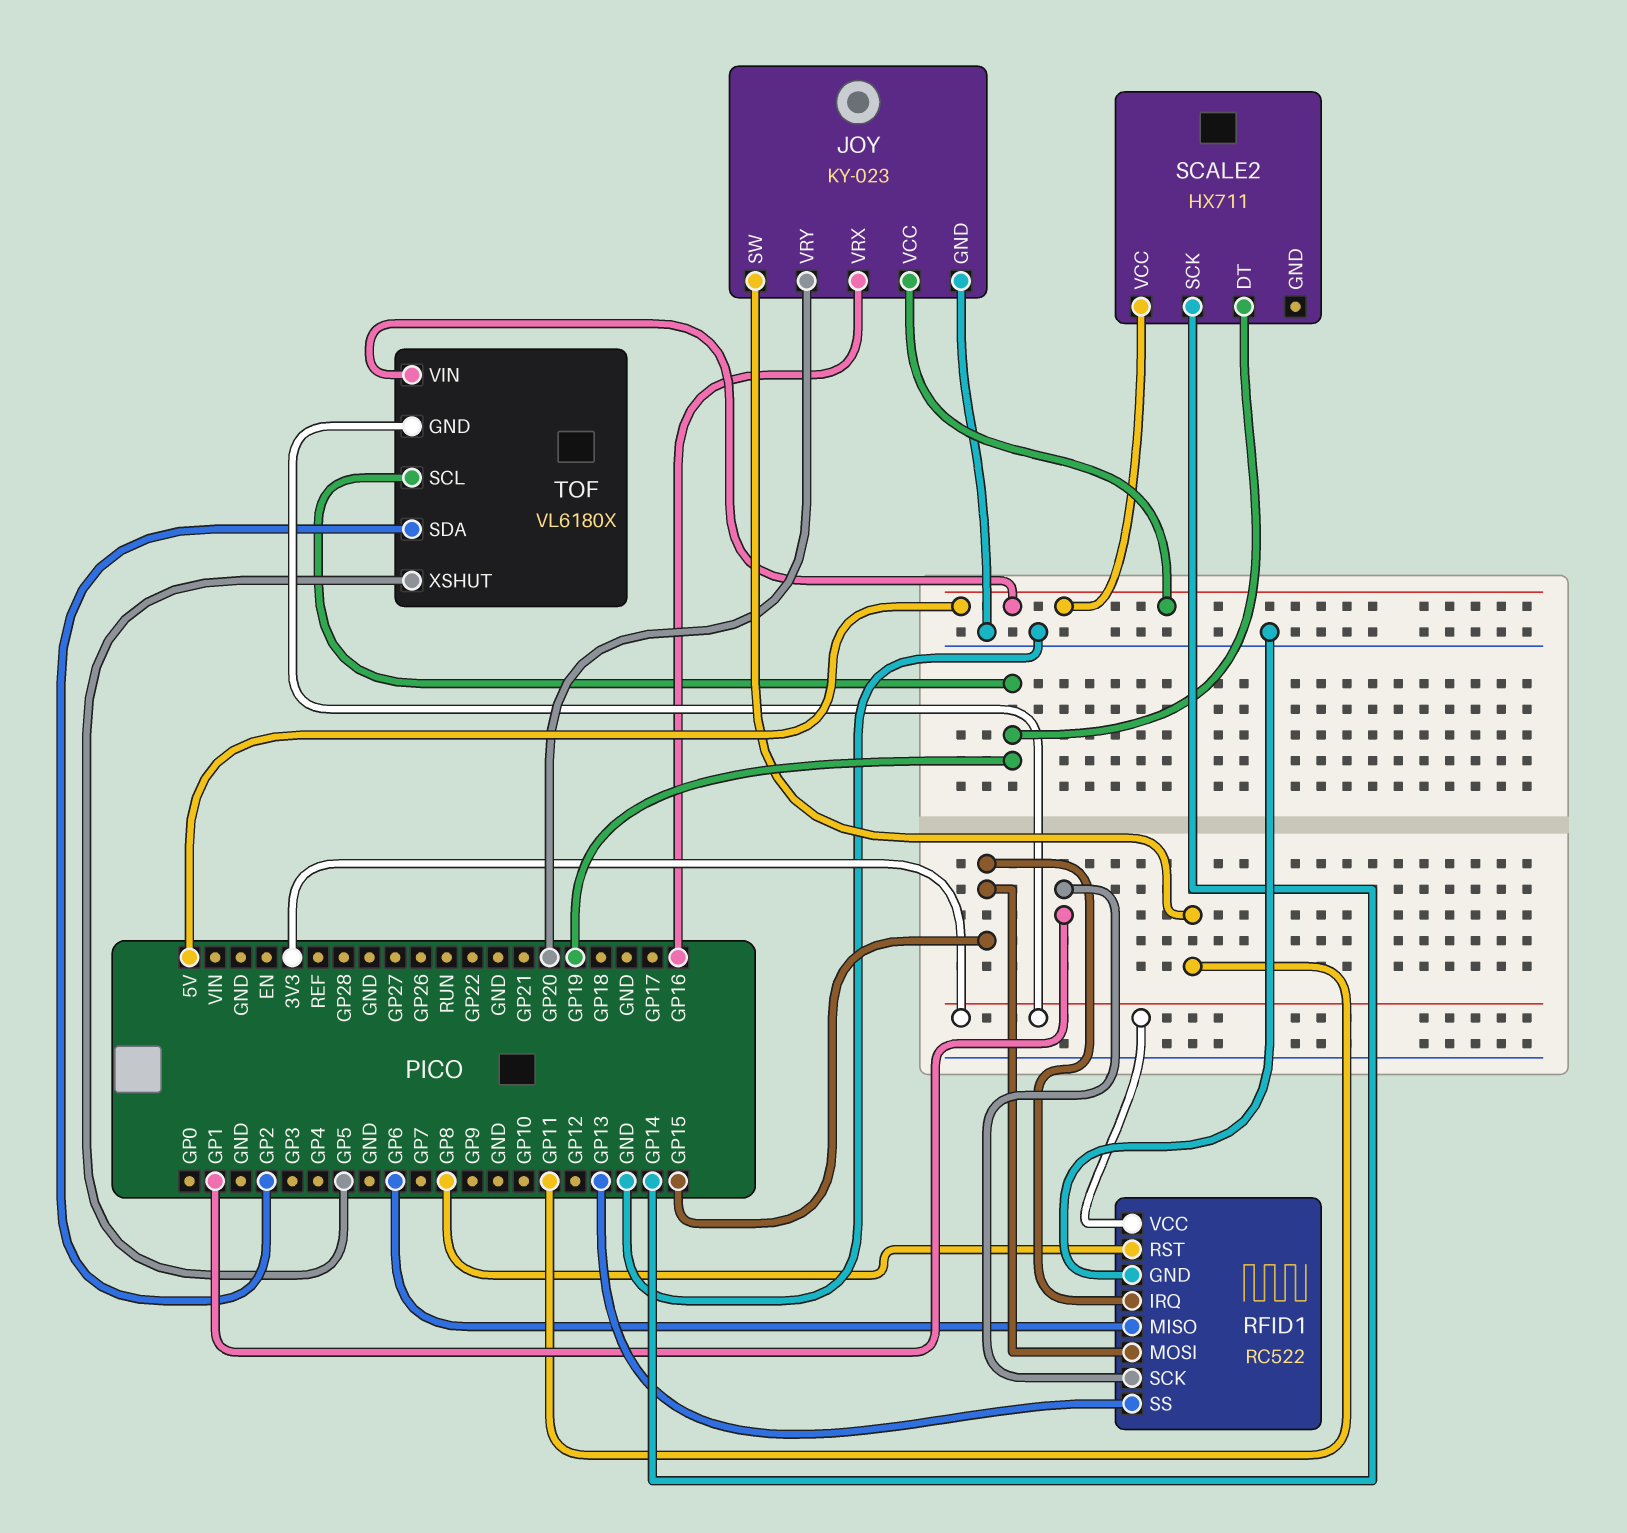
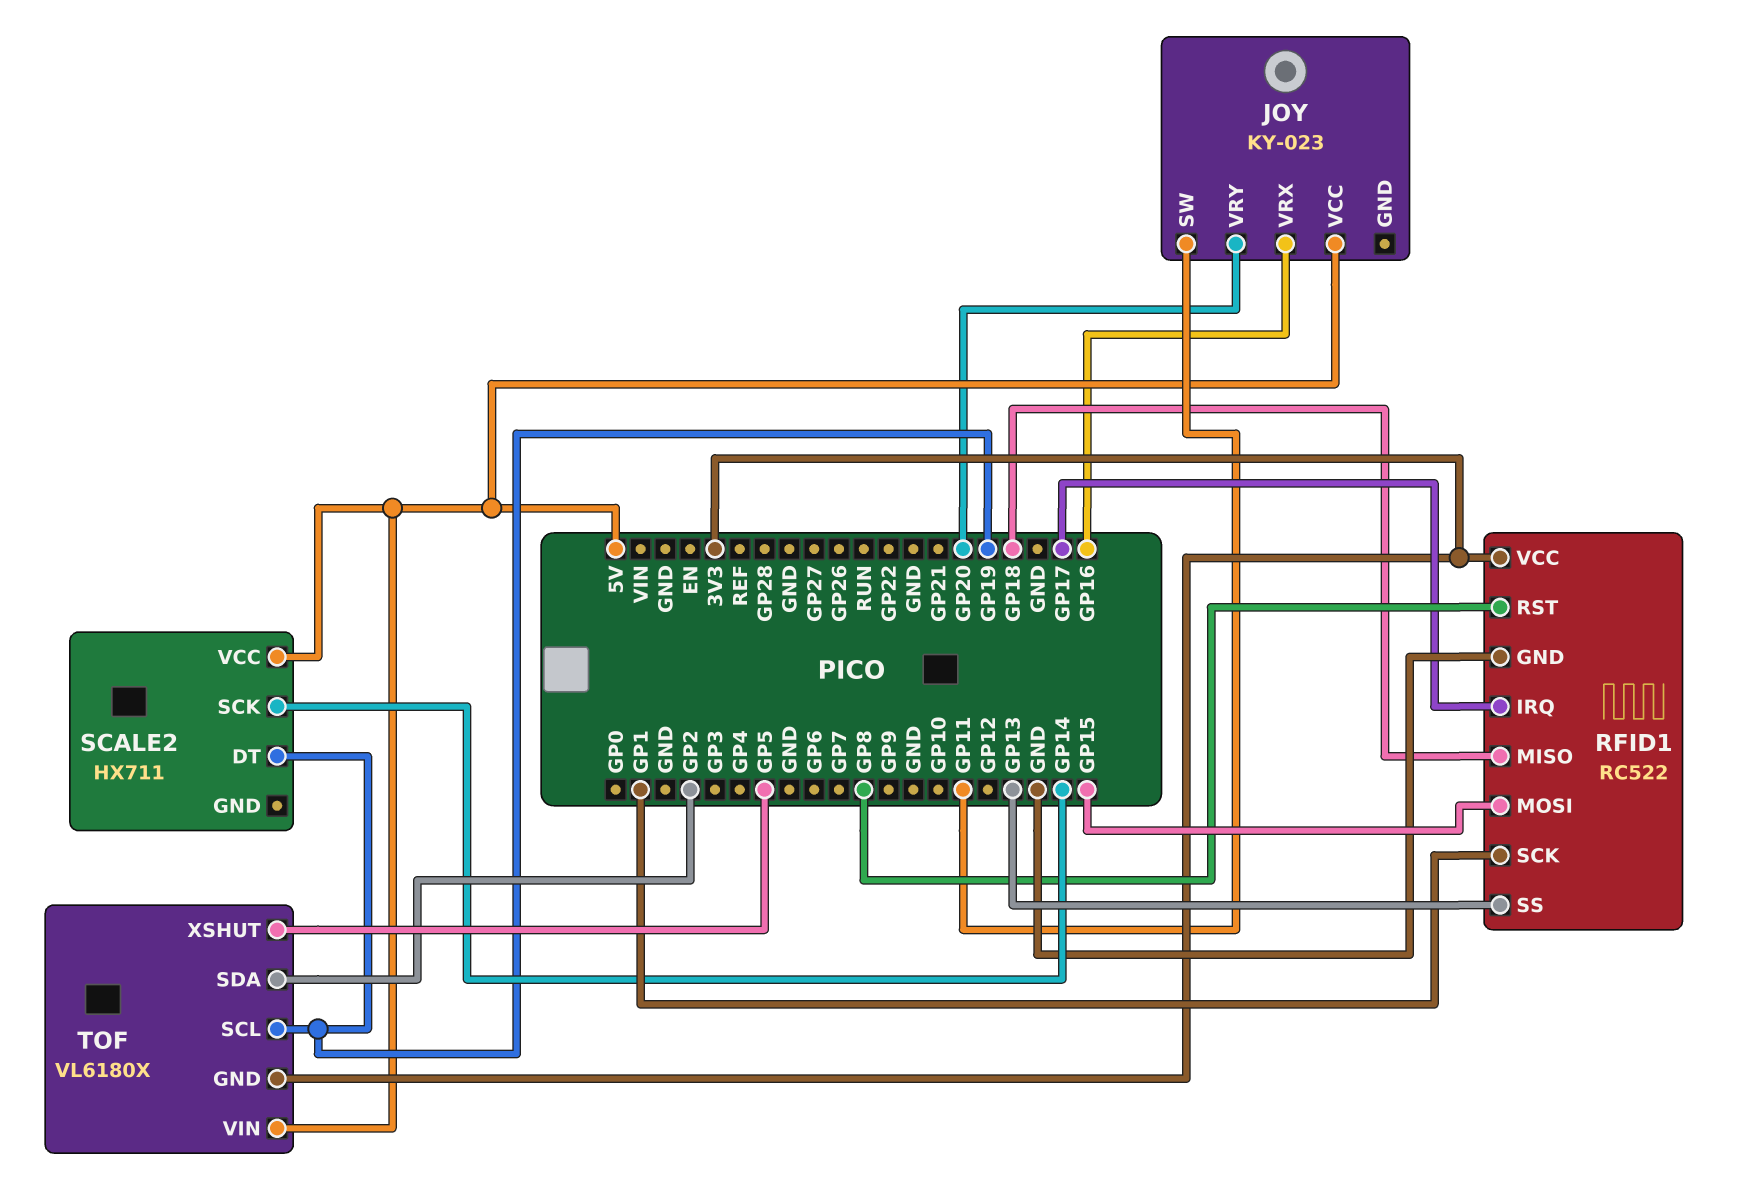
JOY pin GND: GND -> none
RFID1 pin IRQ: GP15 -> GP17
RFID1 pin MISO: GP6 -> GP18

